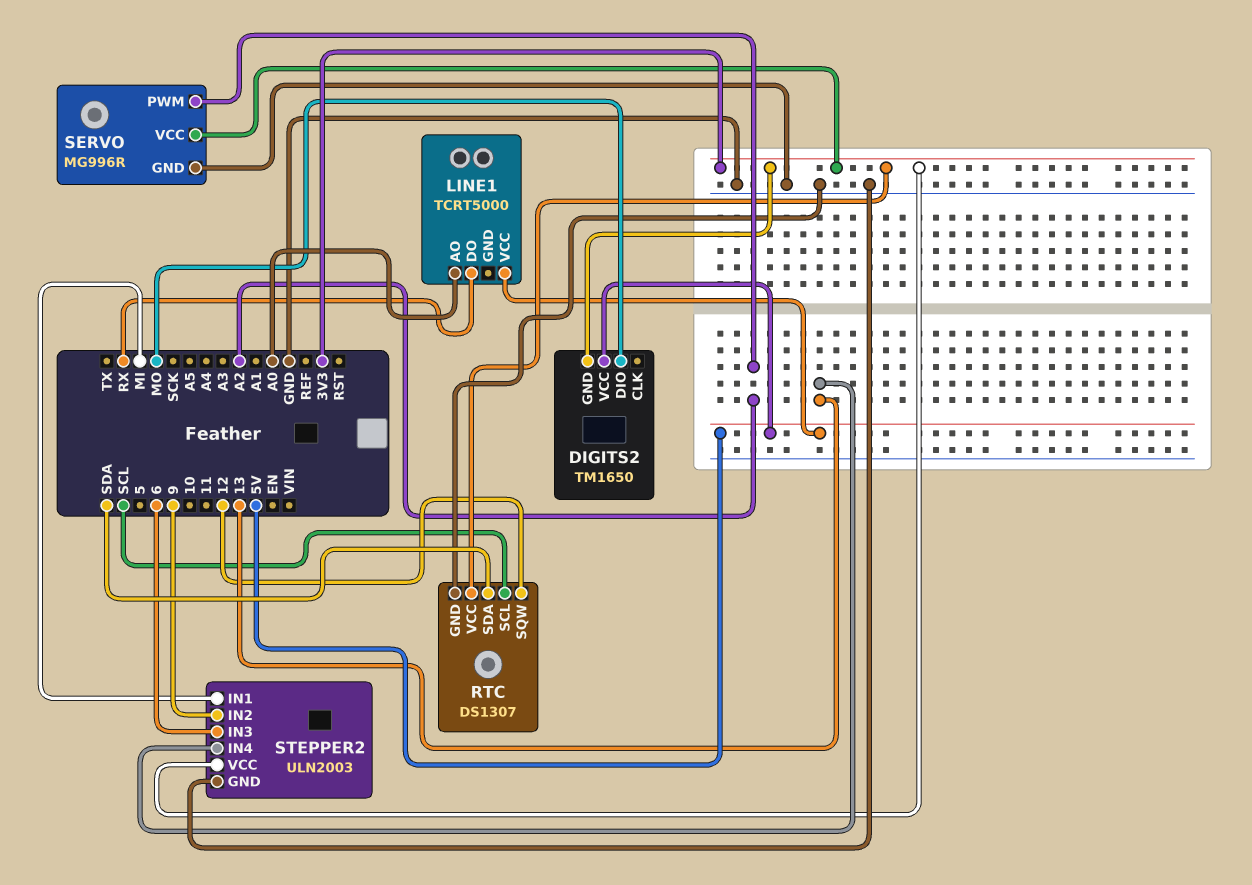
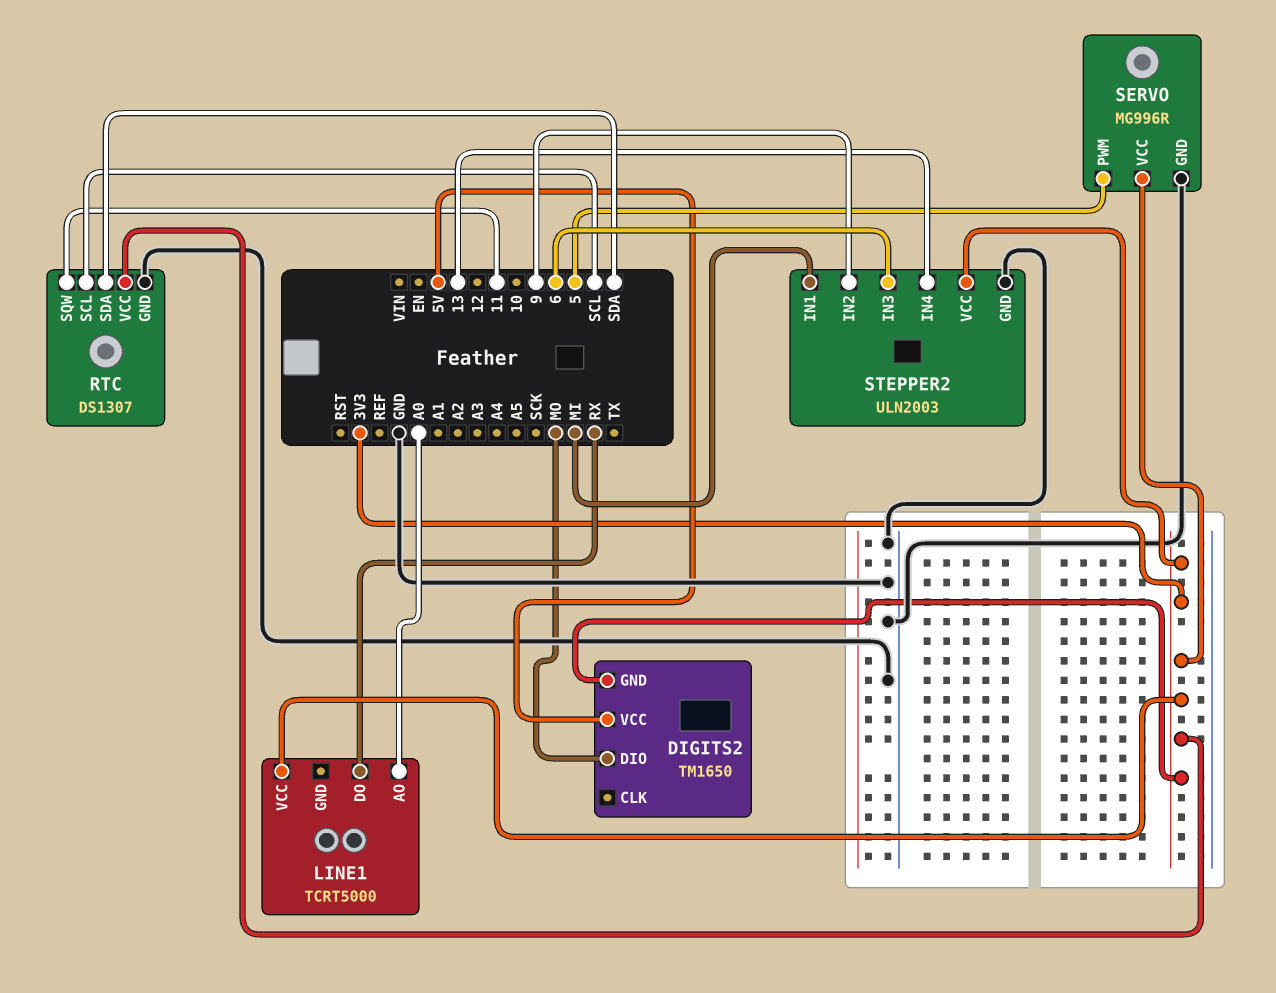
LINE1 pin VCC: 5V -> 3V3
RTC pin SQW: 12 -> 11
SERVO pin PWM: A2 -> 5

